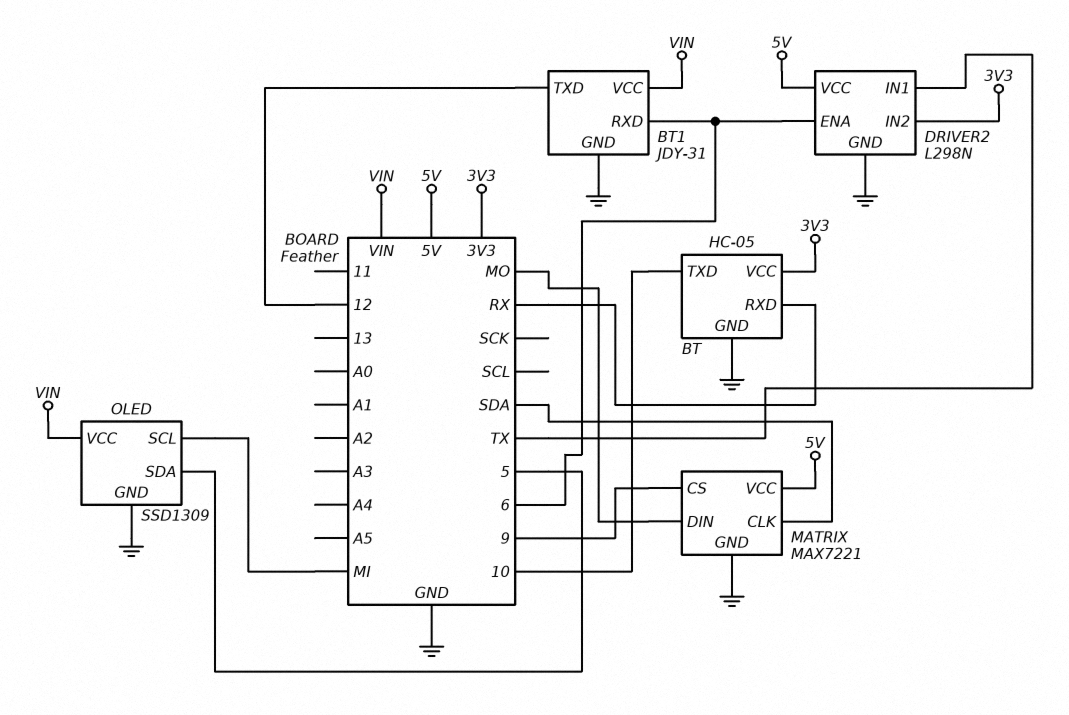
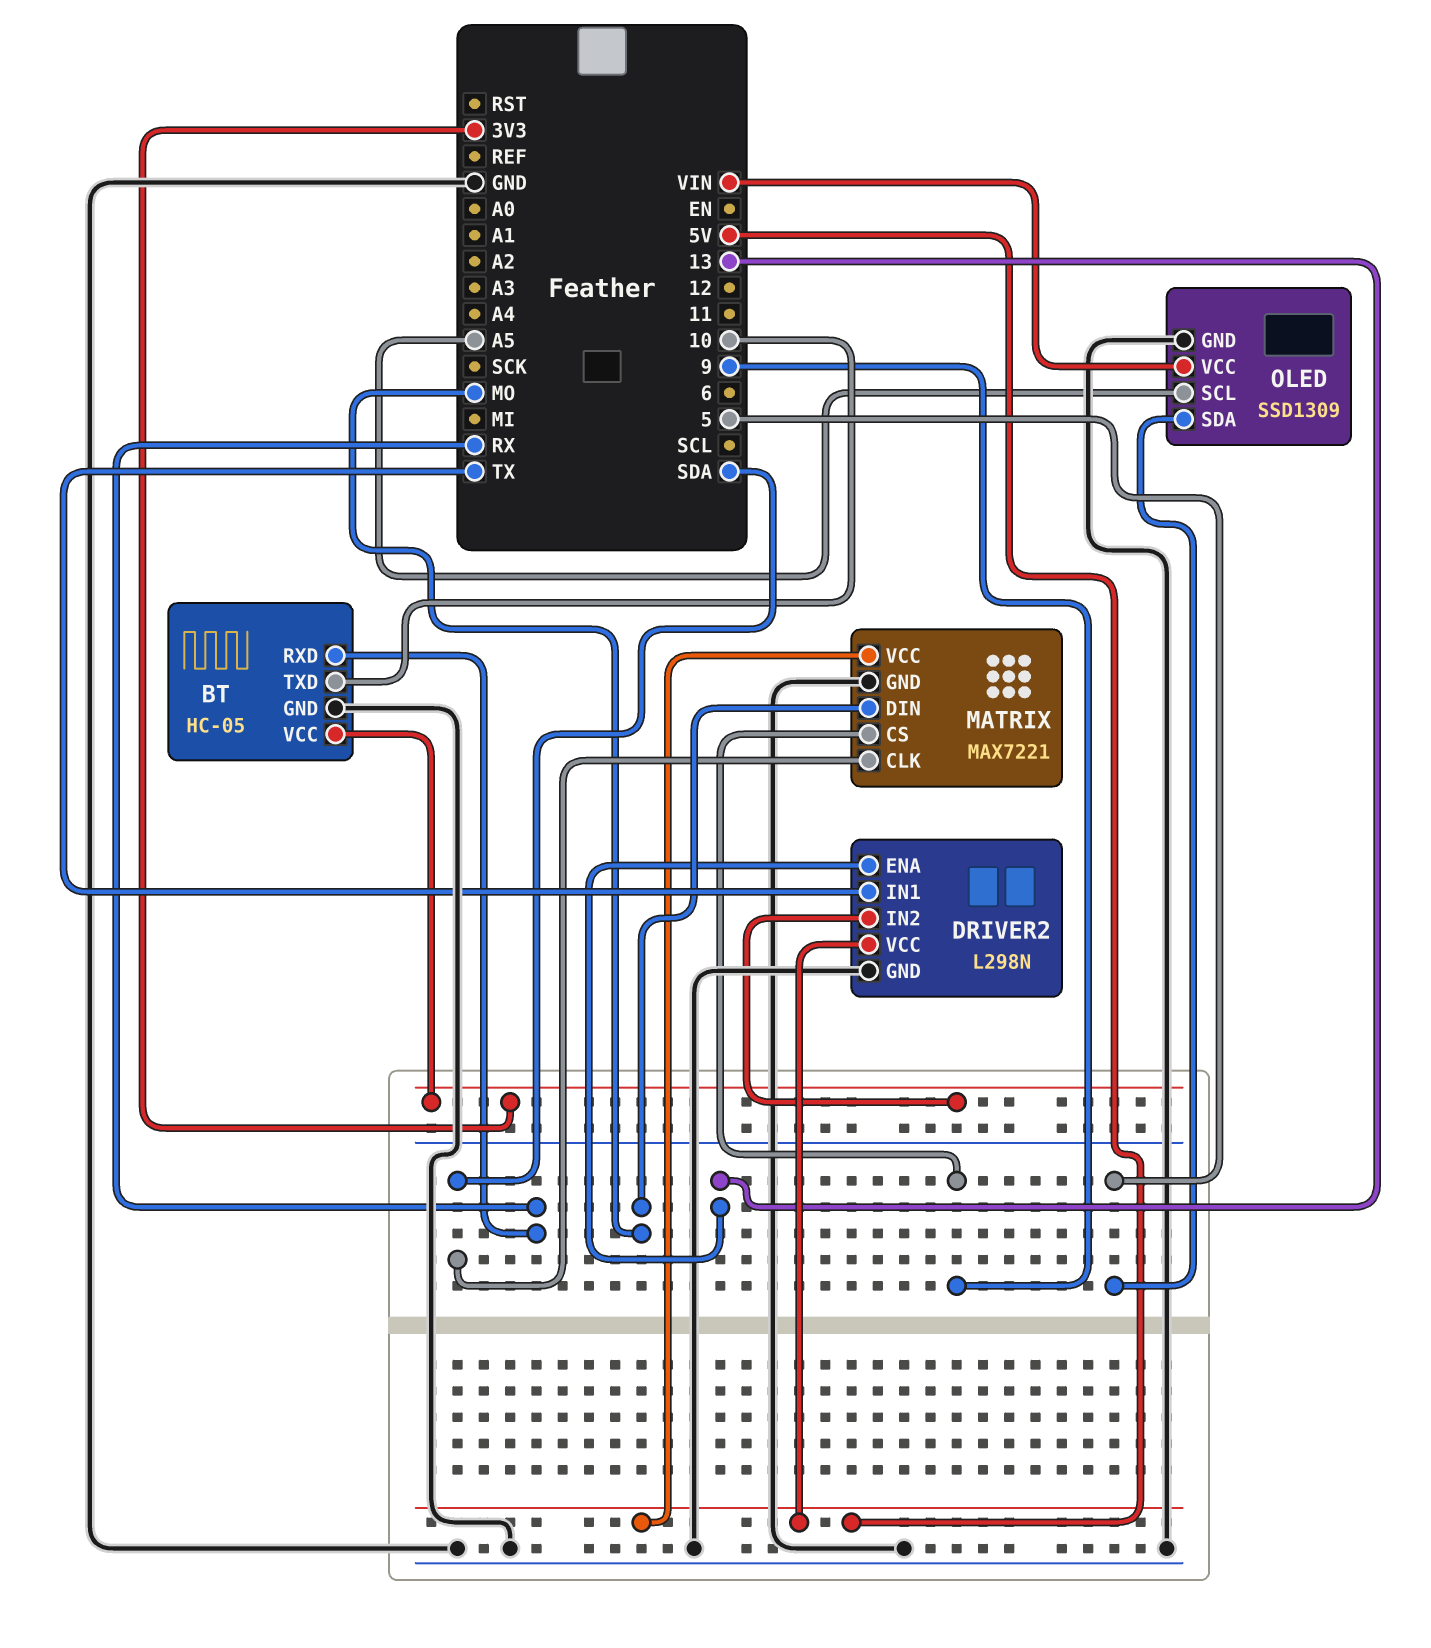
BT1: JDY-31 -> none
BT1 pin GND: GND -> none
BT1 pin RXD: 6 -> none
BT1 pin TXD: 12 -> none
BT1 pin VCC: VIN -> none
DRIVER2 pin ENA: 6 -> 13
OLED pin SCL: MI -> A5

